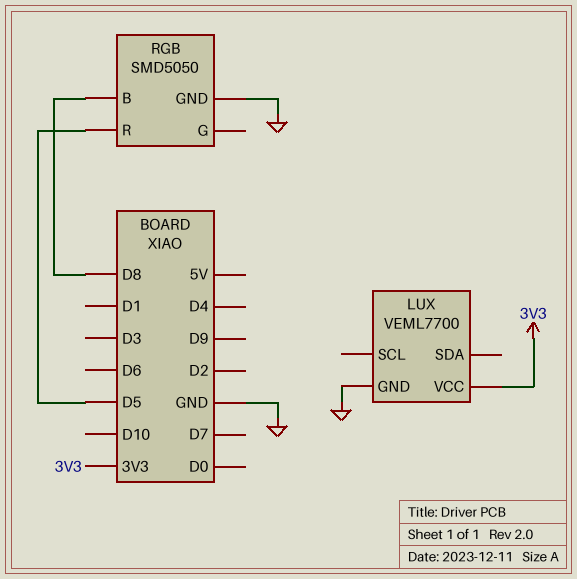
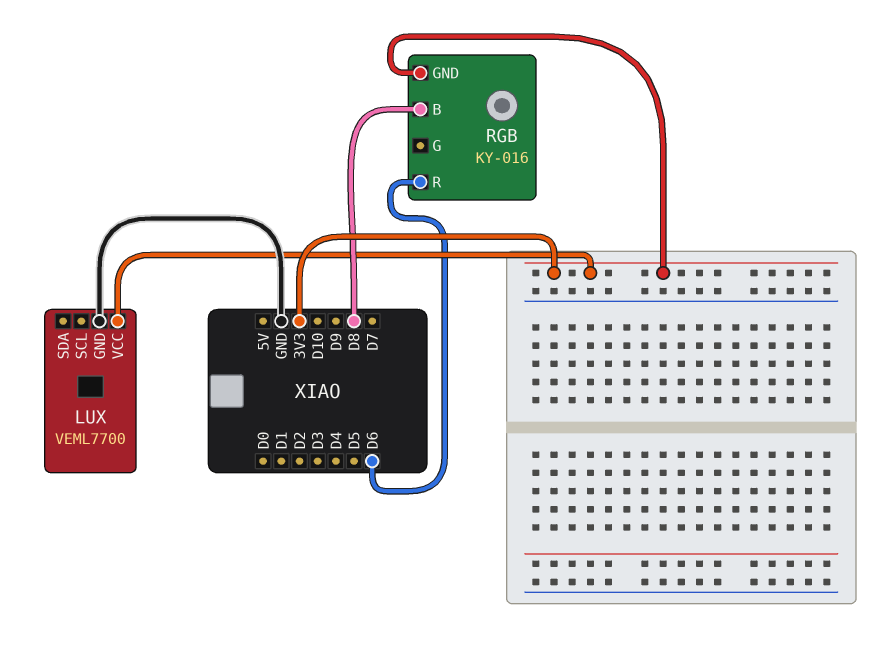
RGB: SMD5050 -> KY-016
RGB pin GND: GND -> 3V3
RGB pin R: D5 -> D6

